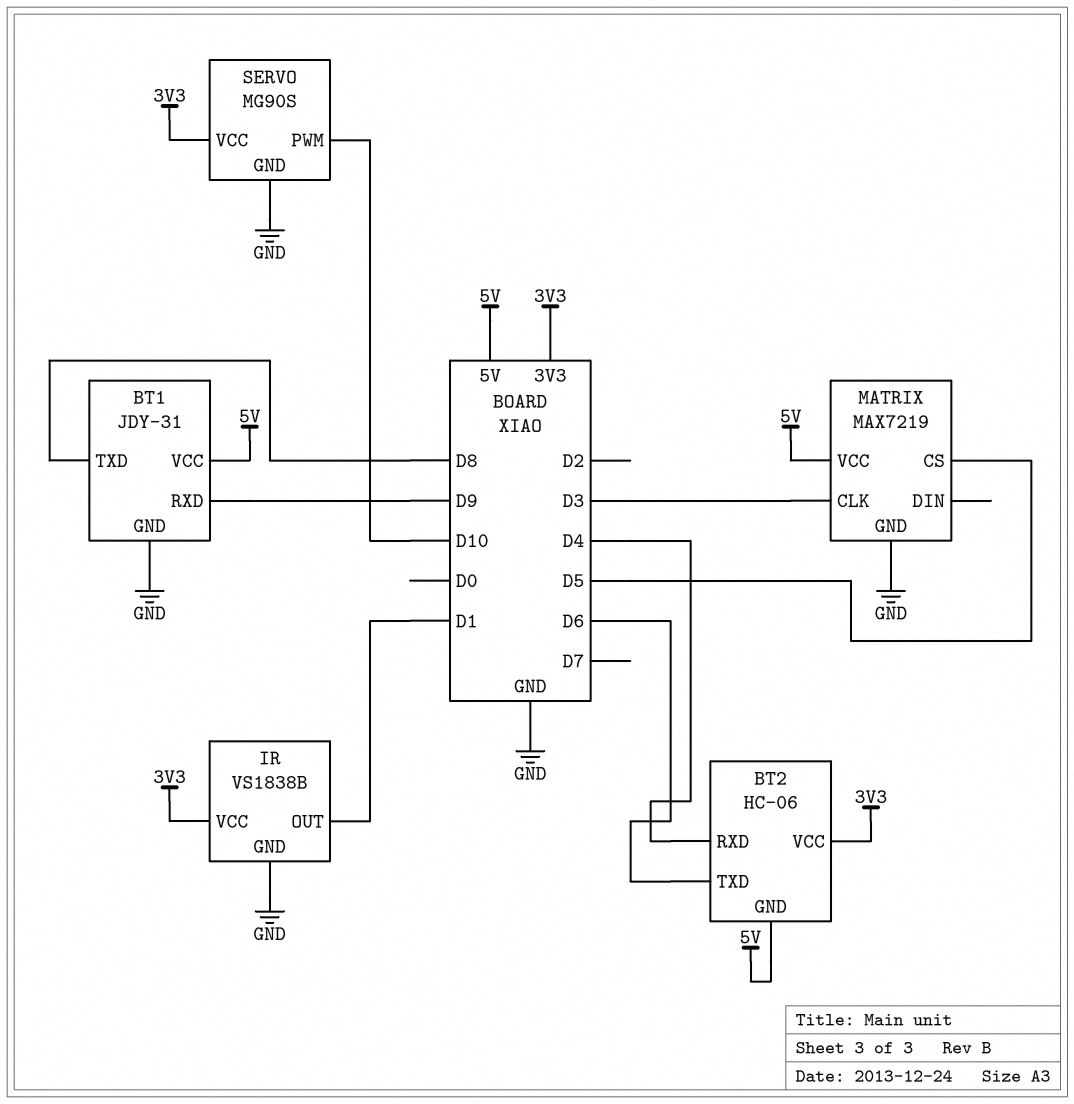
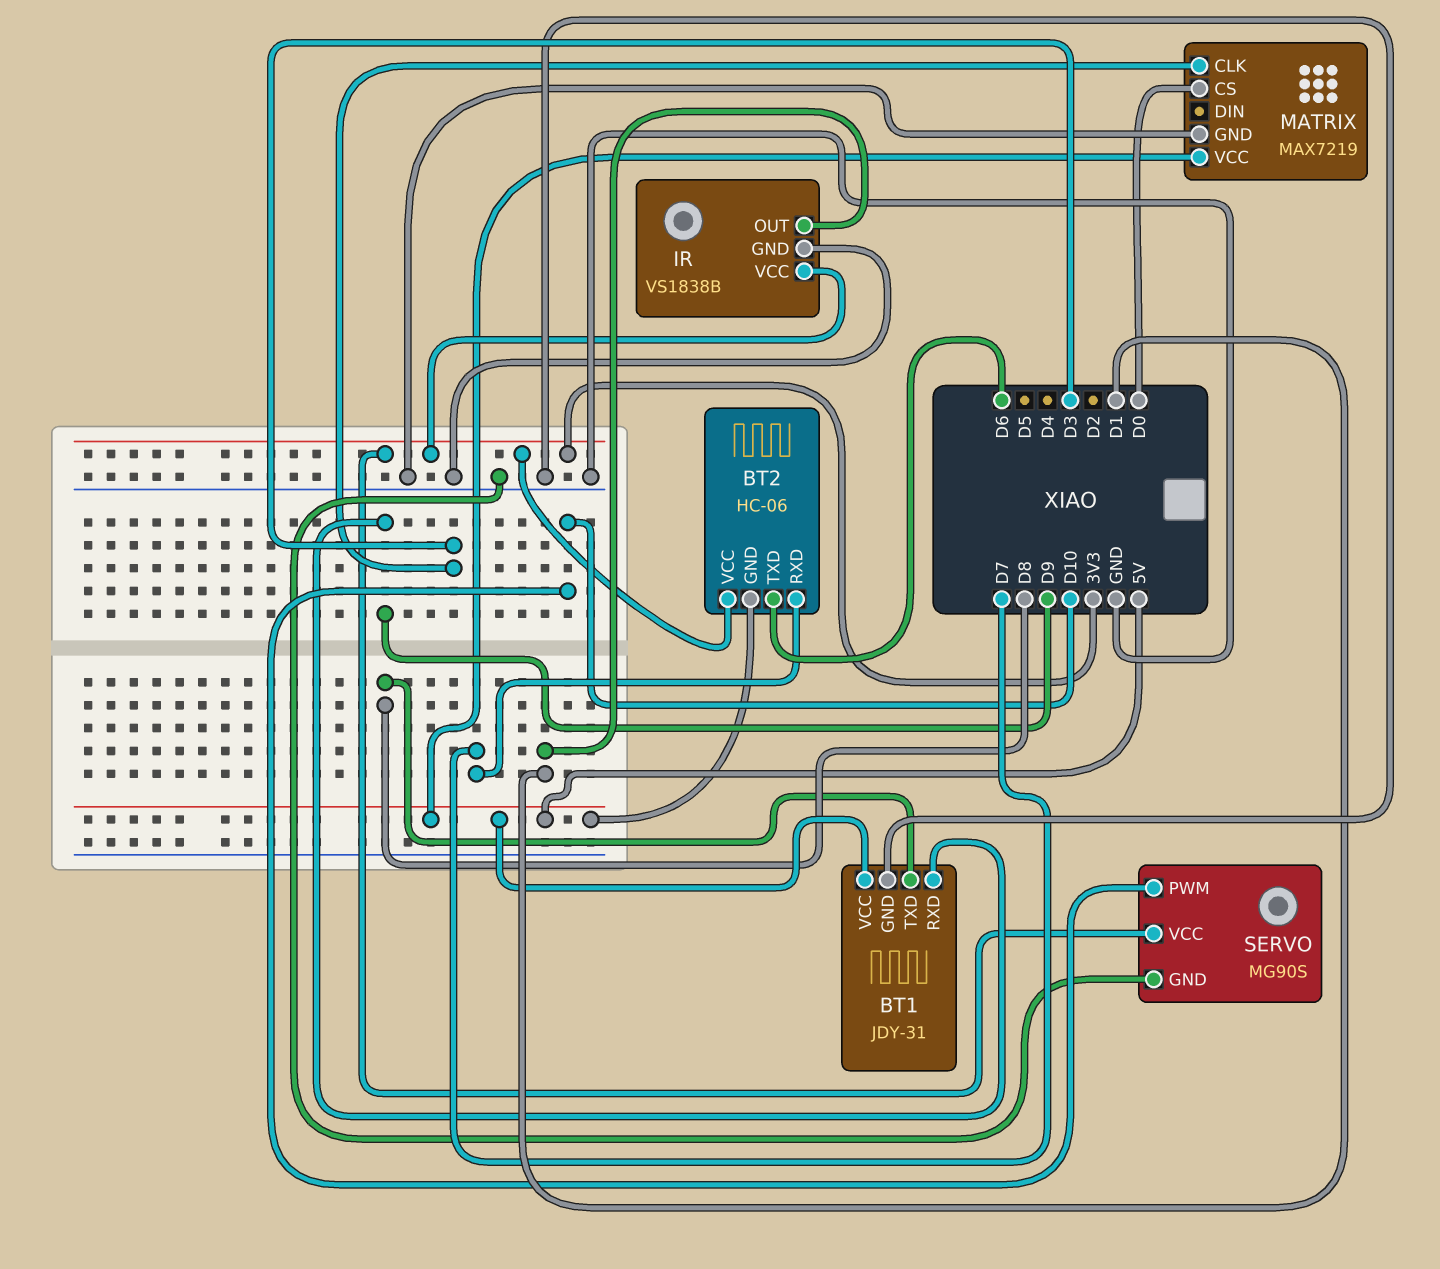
BT2 pin RXD: D4 -> D7
MATRIX pin CS: D5 -> D0

